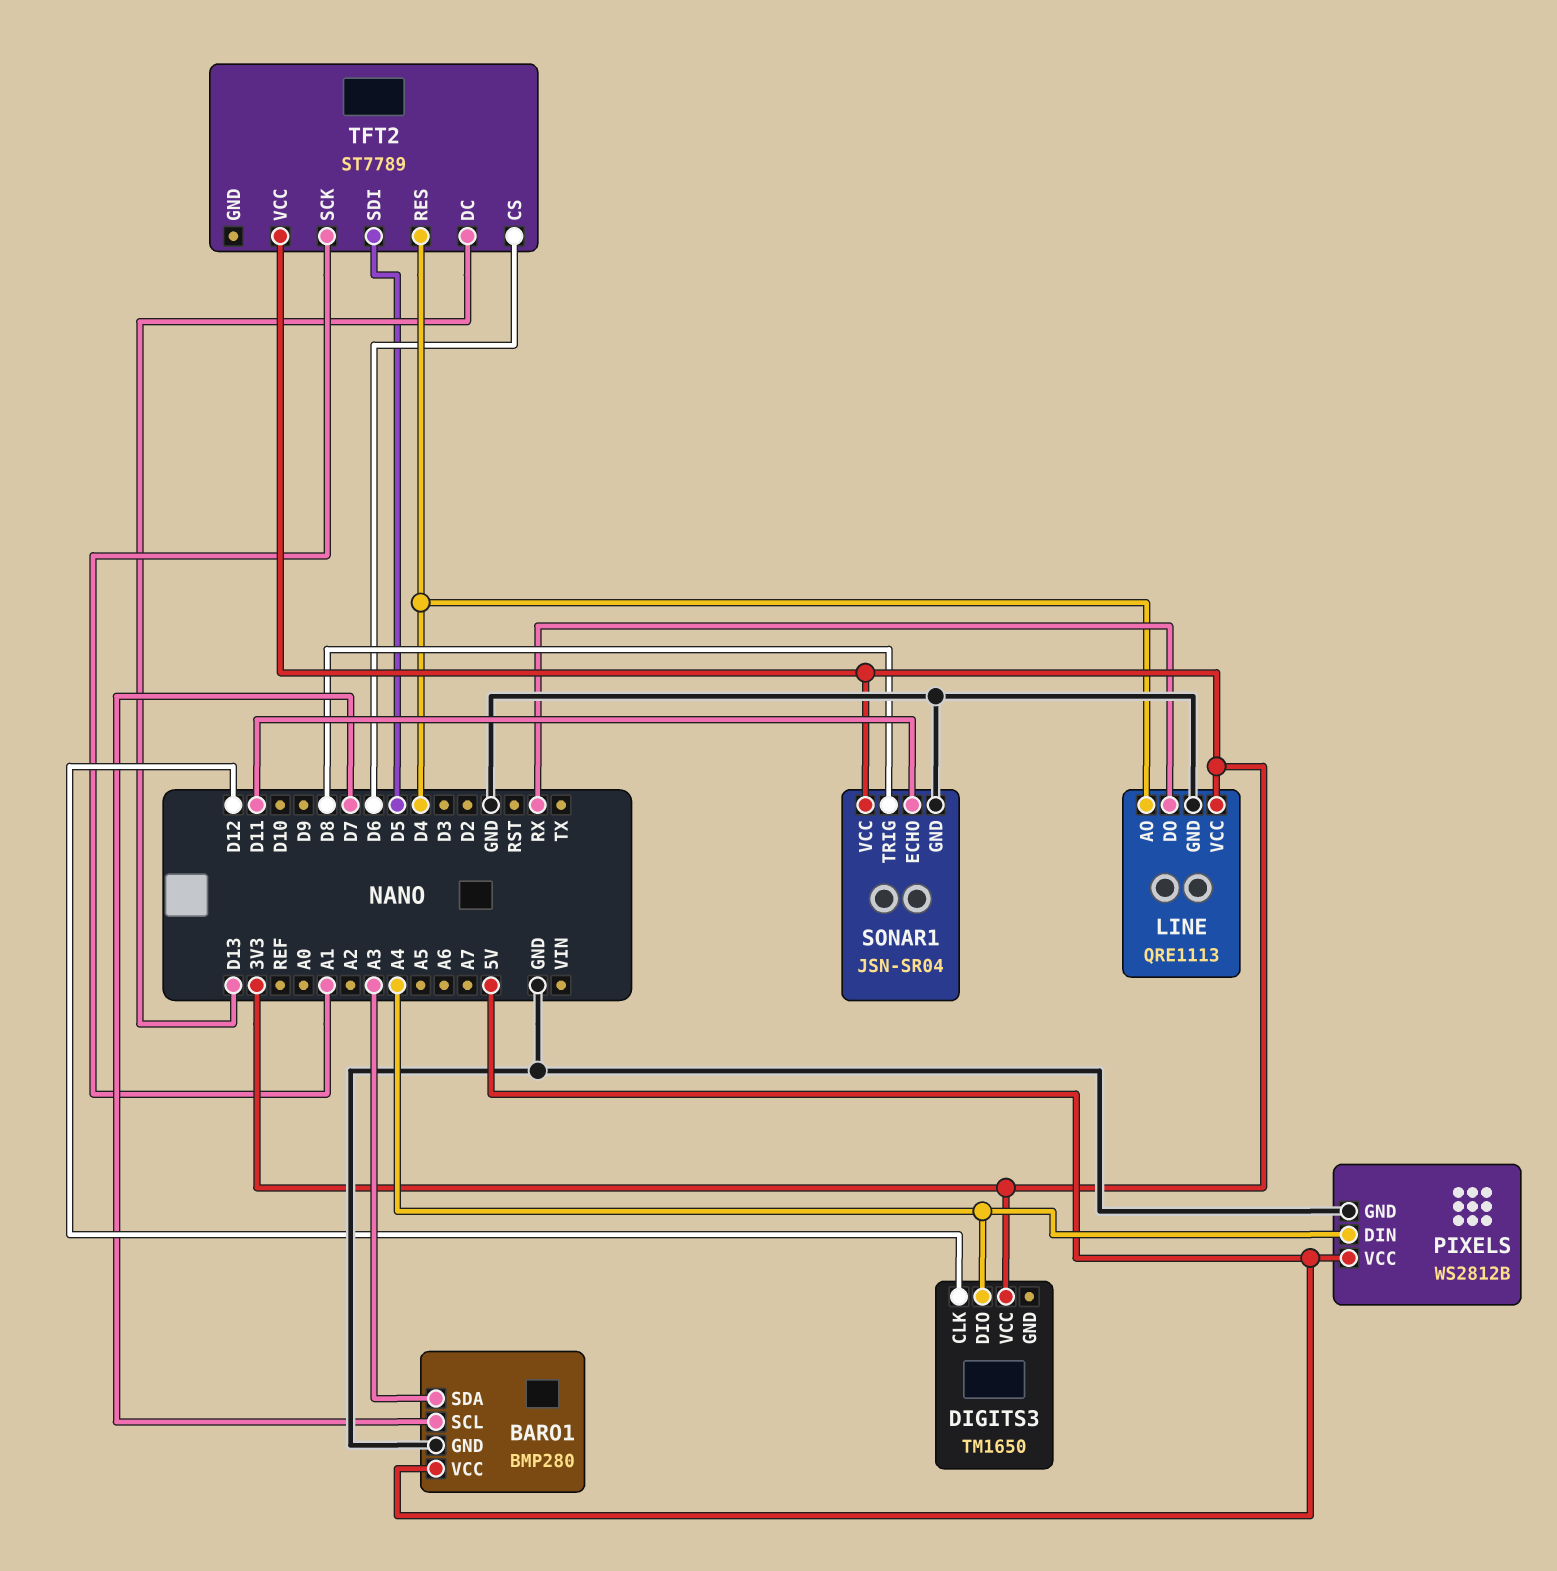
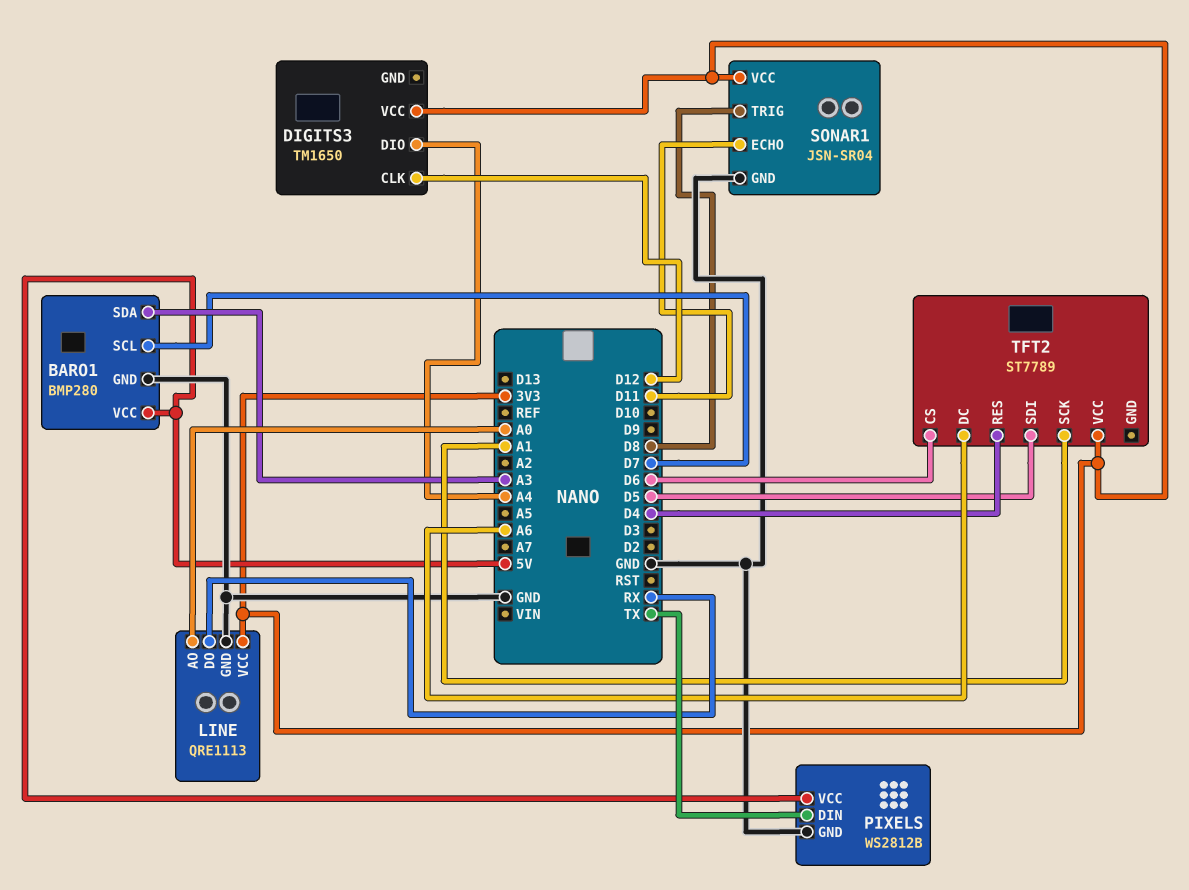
LINE pin AO: D4 -> A0
PIXELS pin DIN: A4 -> TX
TFT2 pin DC: D13 -> A6

